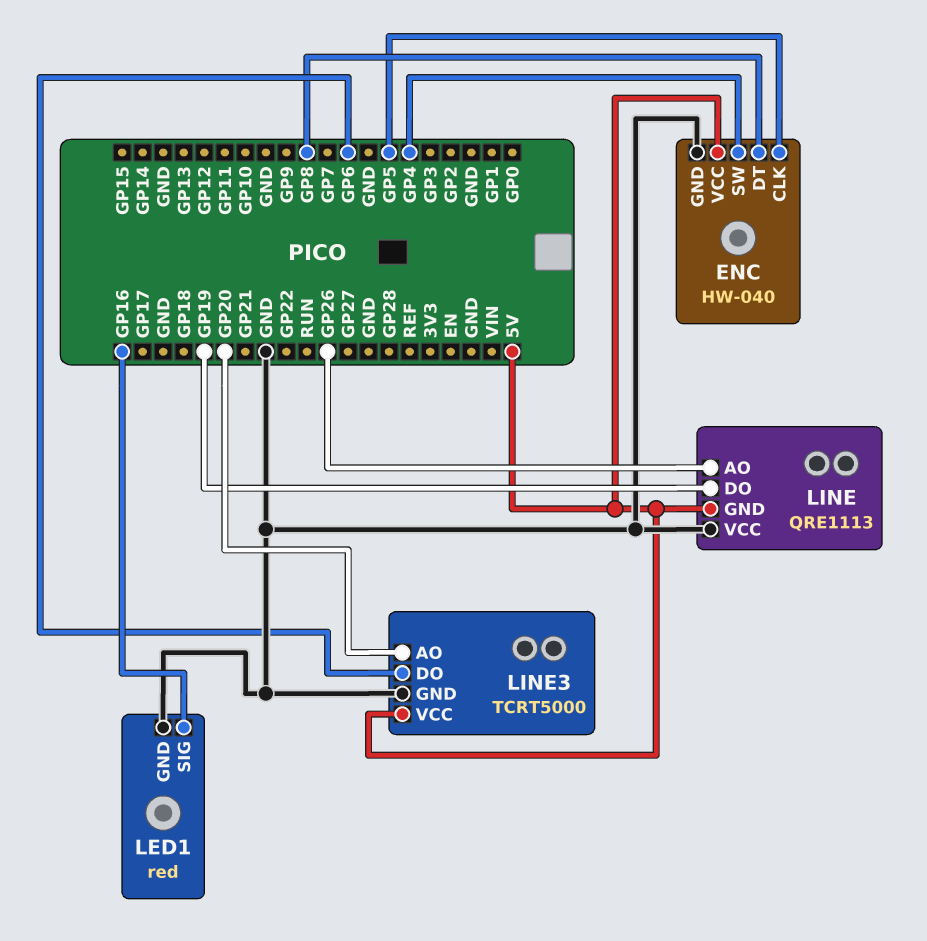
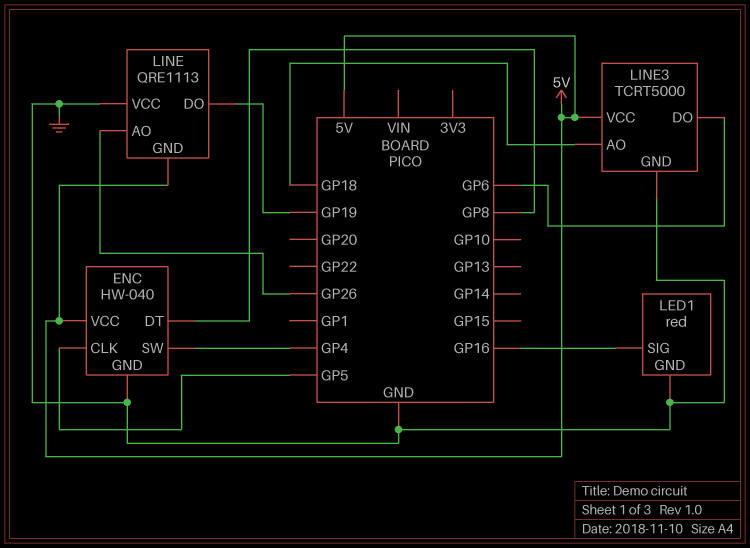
LINE3 pin AO: GP20 -> GP18

